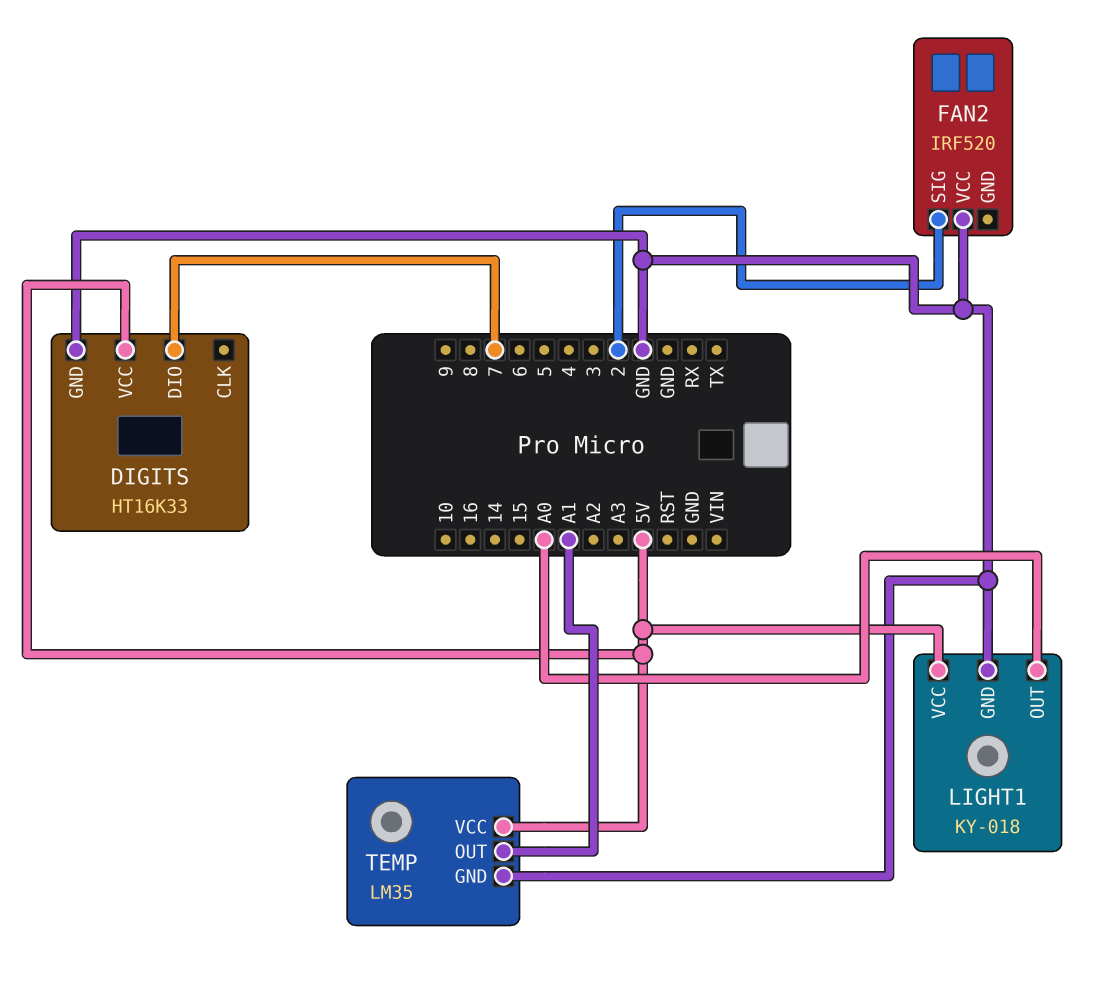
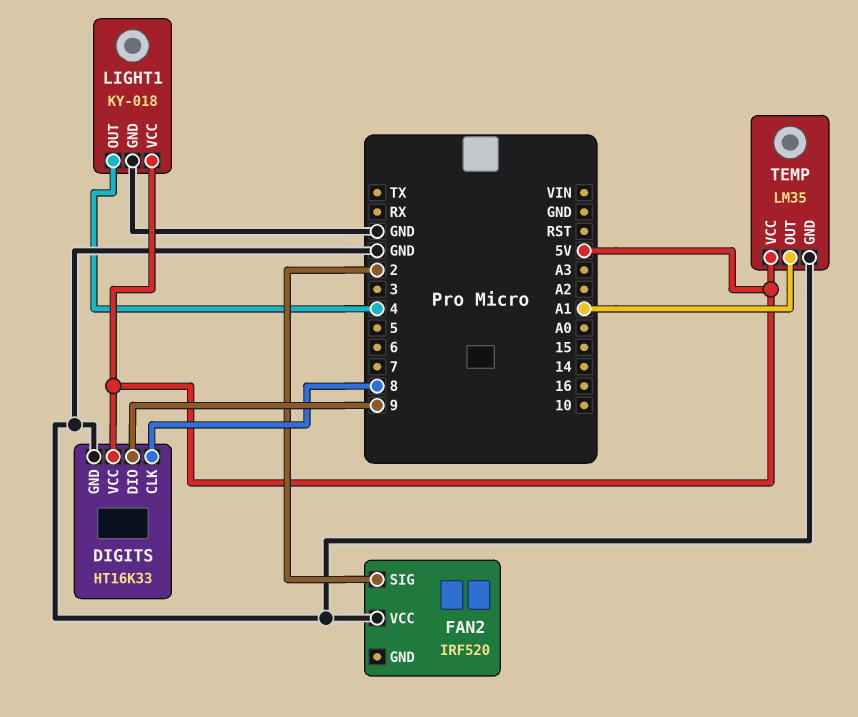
DIGITS pin CLK: none -> 8
DIGITS pin DIO: 7 -> 9
LIGHT1 pin OUT: A0 -> 4

